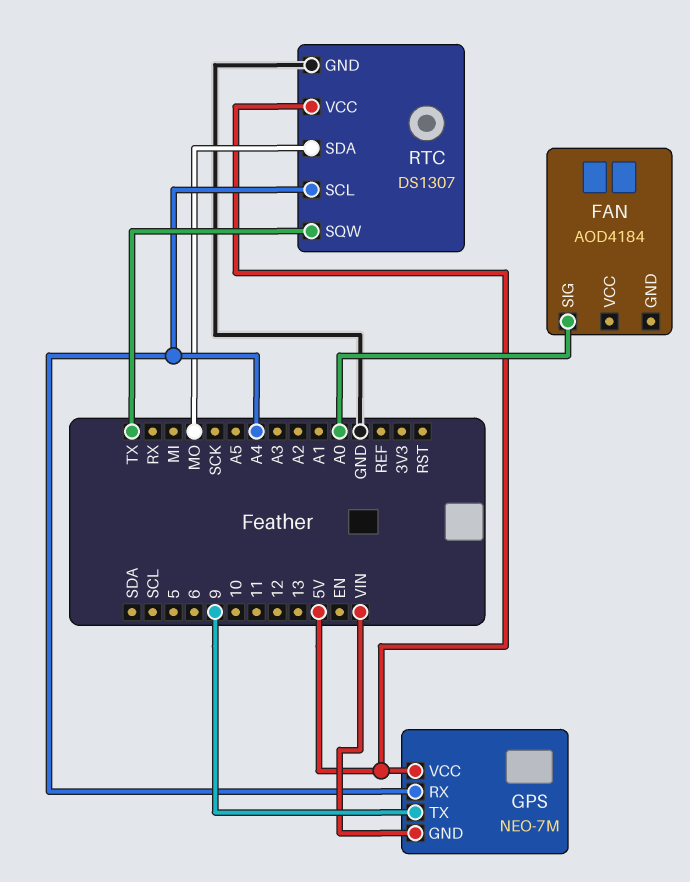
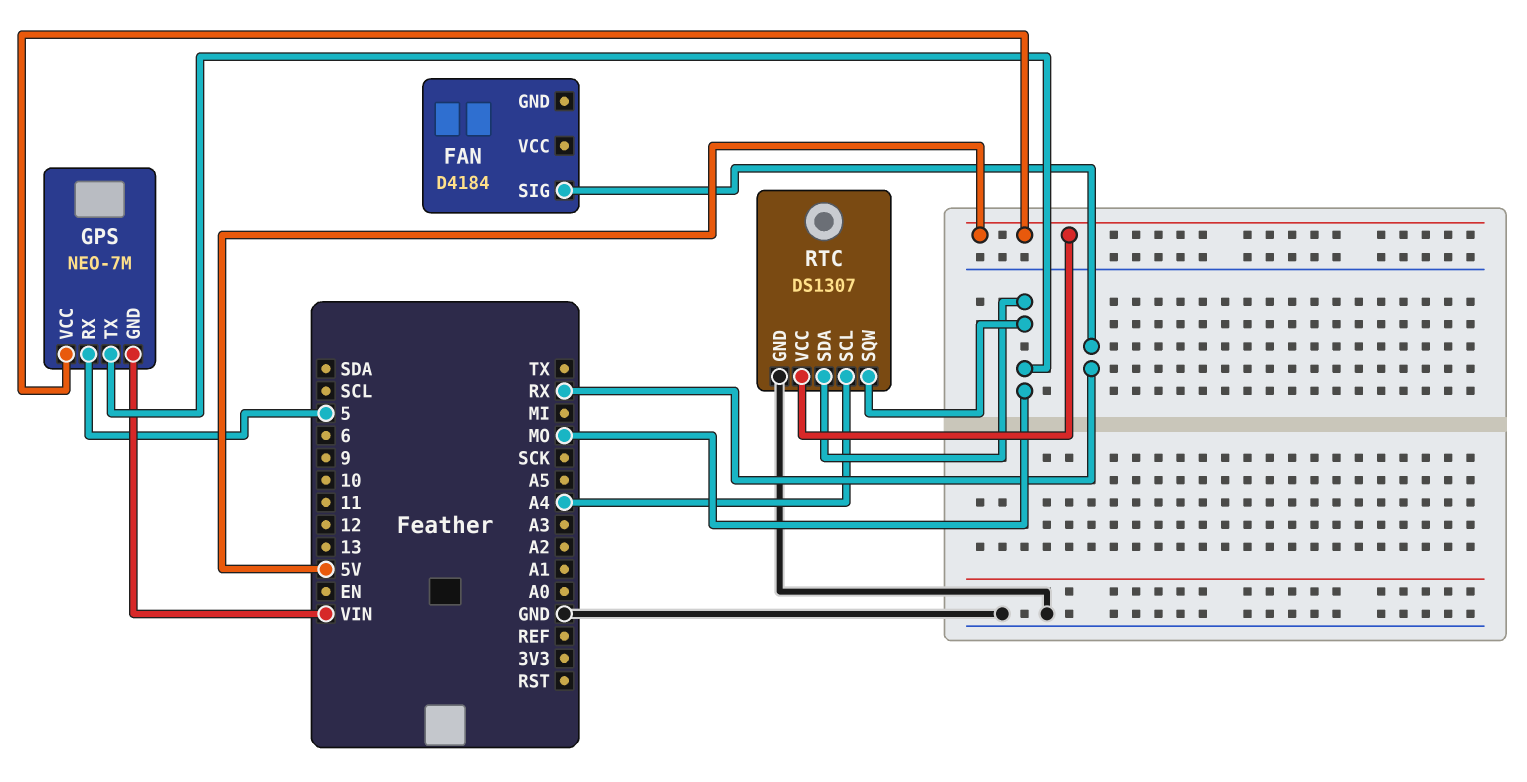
FAN: AOD4184 -> D4184
FAN pin SIG: A0 -> RX
GPS pin RX: A4 -> 5
GPS pin TX: 9 -> MO
RTC pin SQW: TX -> MO

